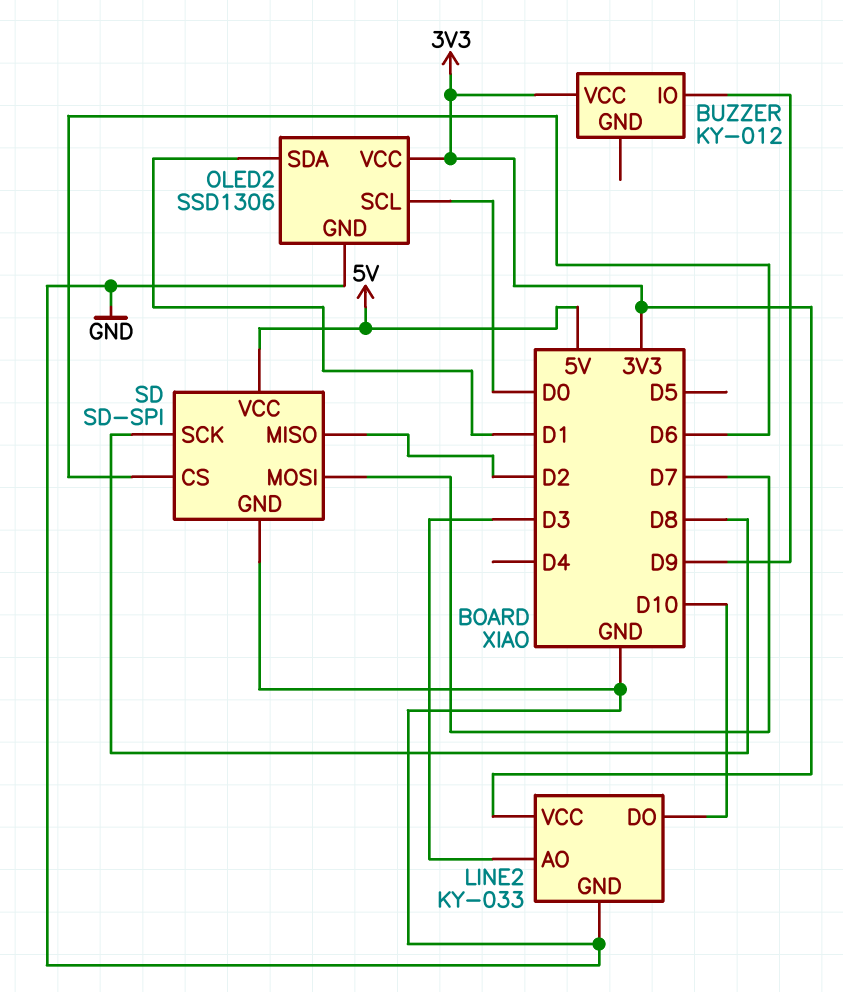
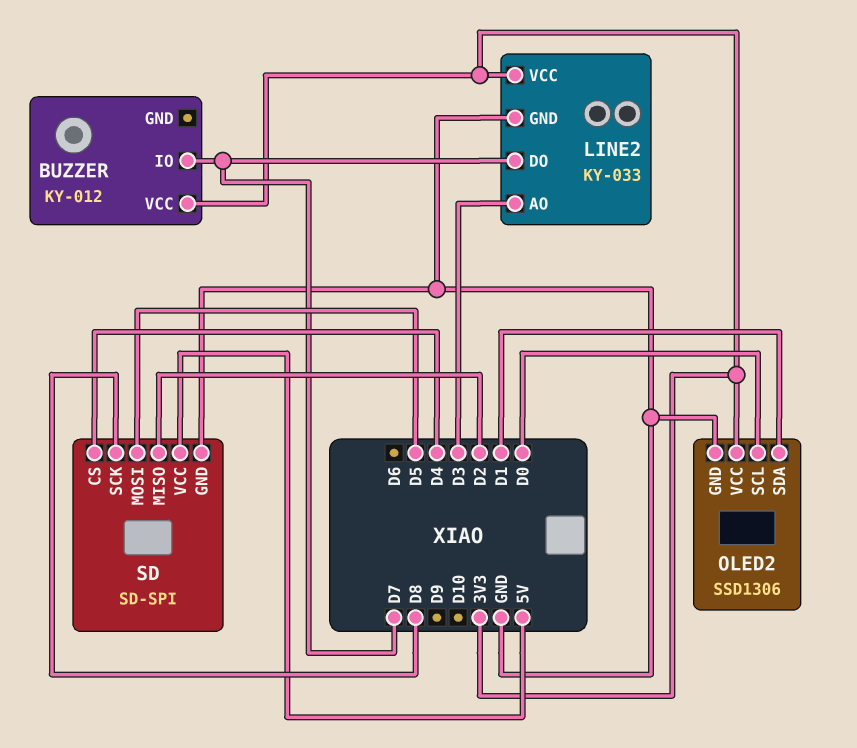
BUZZER pin IO: D9 -> D7
LINE2 pin DO: D10 -> D7
SD pin CS: D6 -> D4
SD pin MOSI: D7 -> D5

